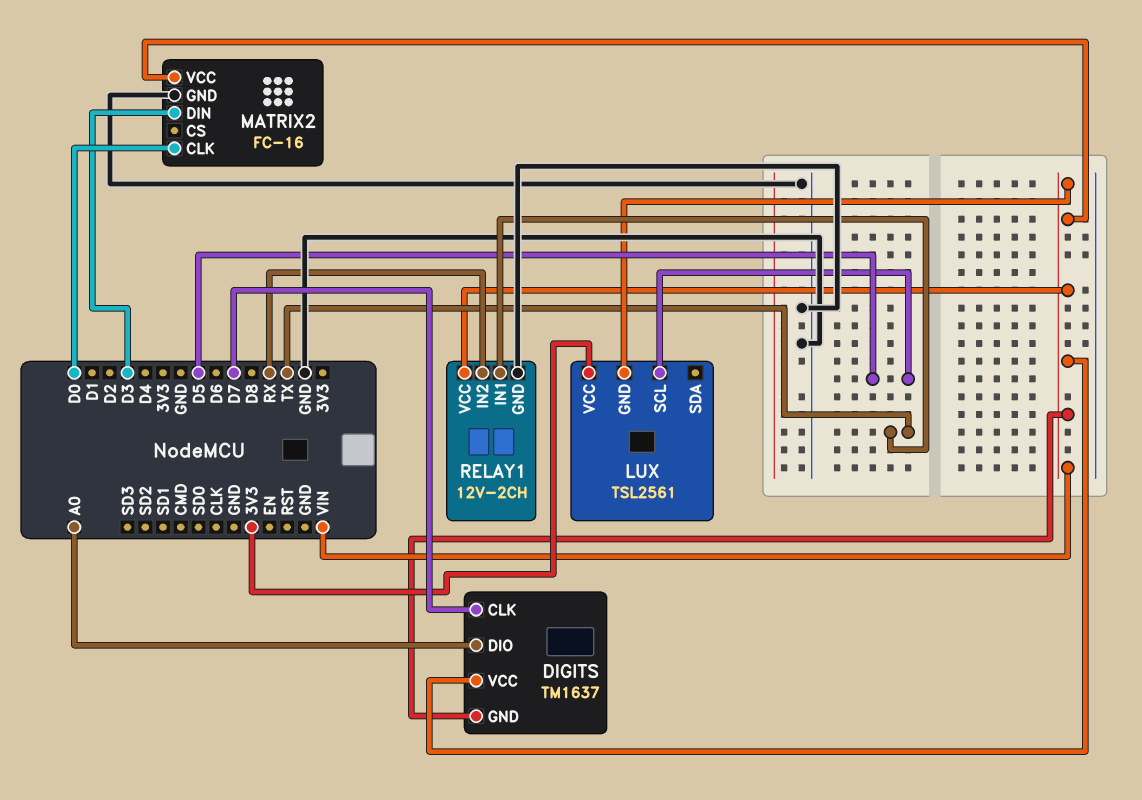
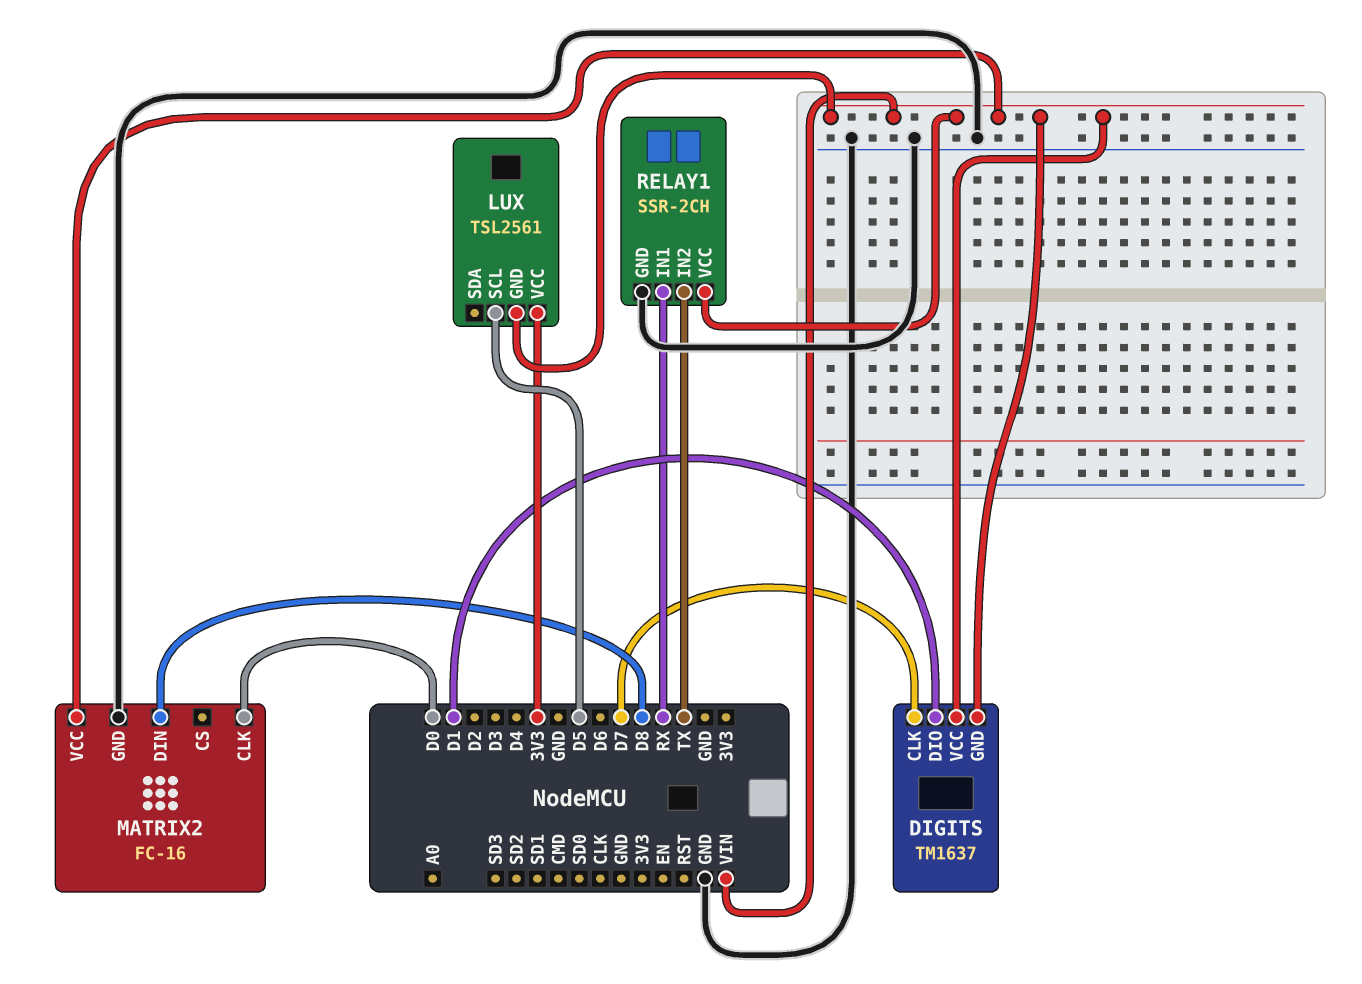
DIGITS pin DIO: A0 -> D1
MATRIX2 pin DIN: D3 -> D8
RELAY1: 12V-2CH -> SSR-2CH
RELAY1 pin IN1: TX -> RX
RELAY1 pin IN2: RX -> TX

